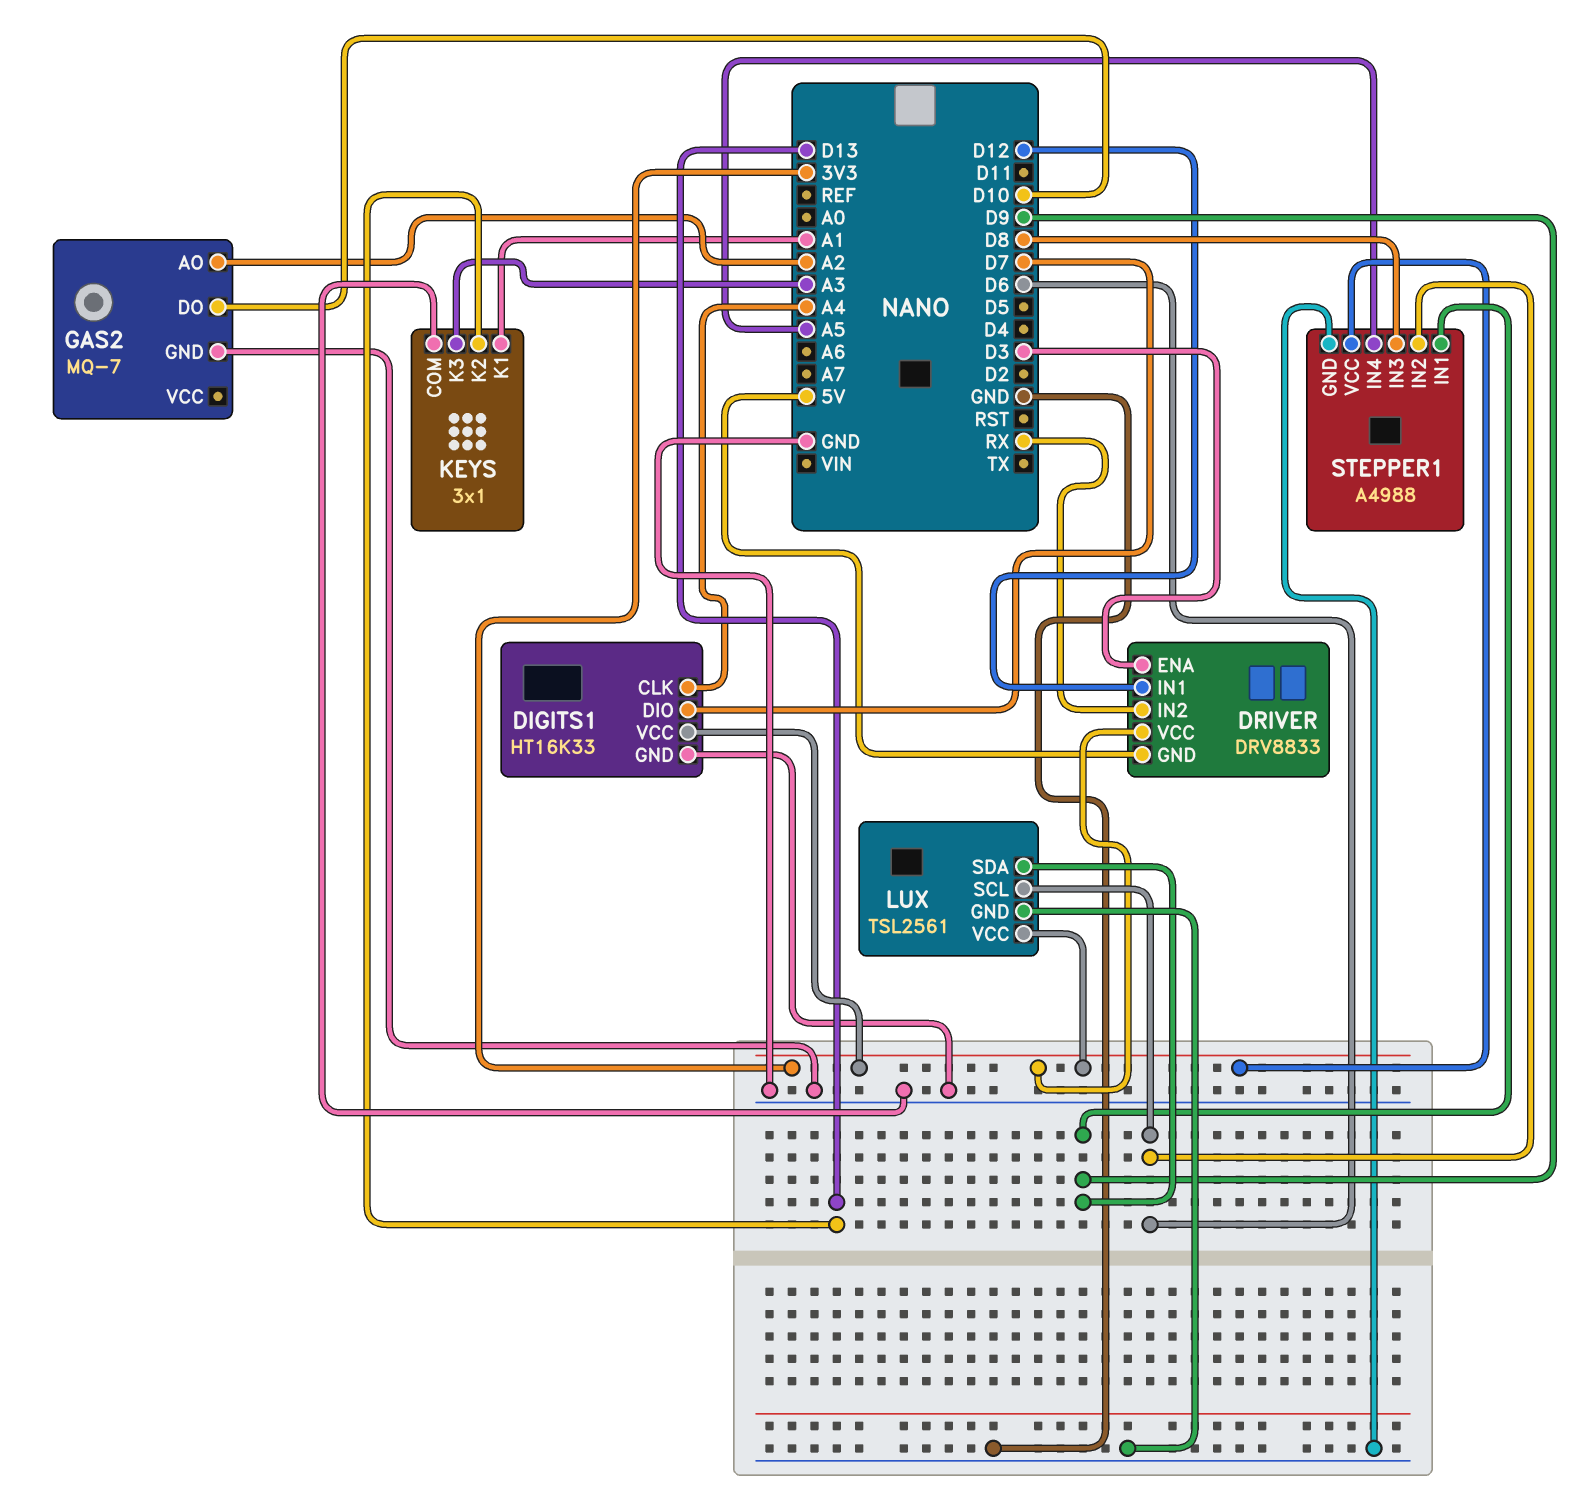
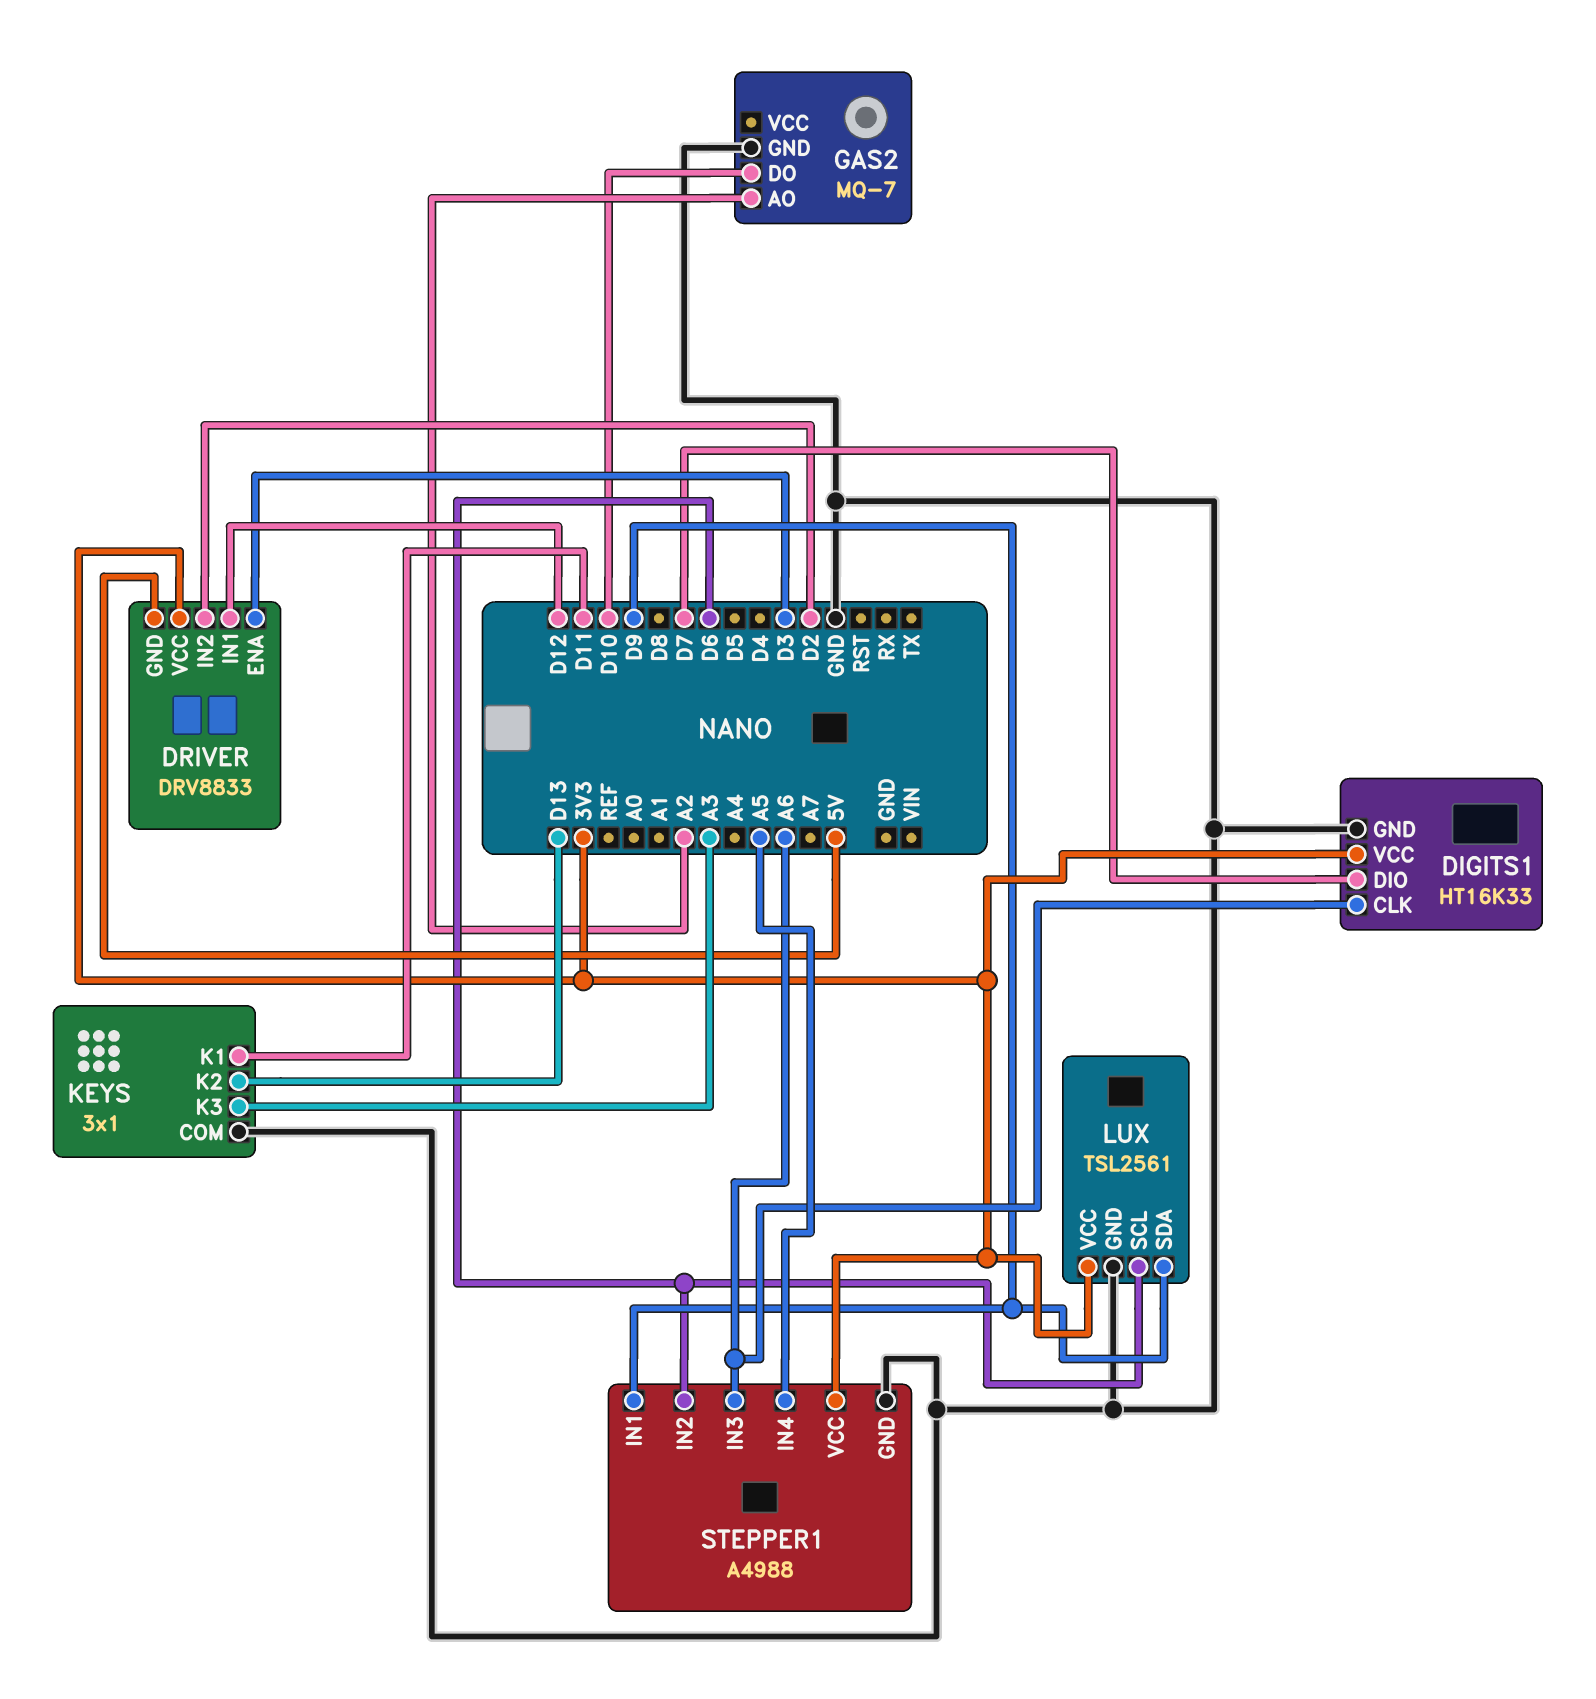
DIGITS1 pin CLK: A4 -> A6
DRIVER pin IN2: RX -> D2
KEYS pin K1: A1 -> D11
STEPPER1 pin IN3: D8 -> A6

